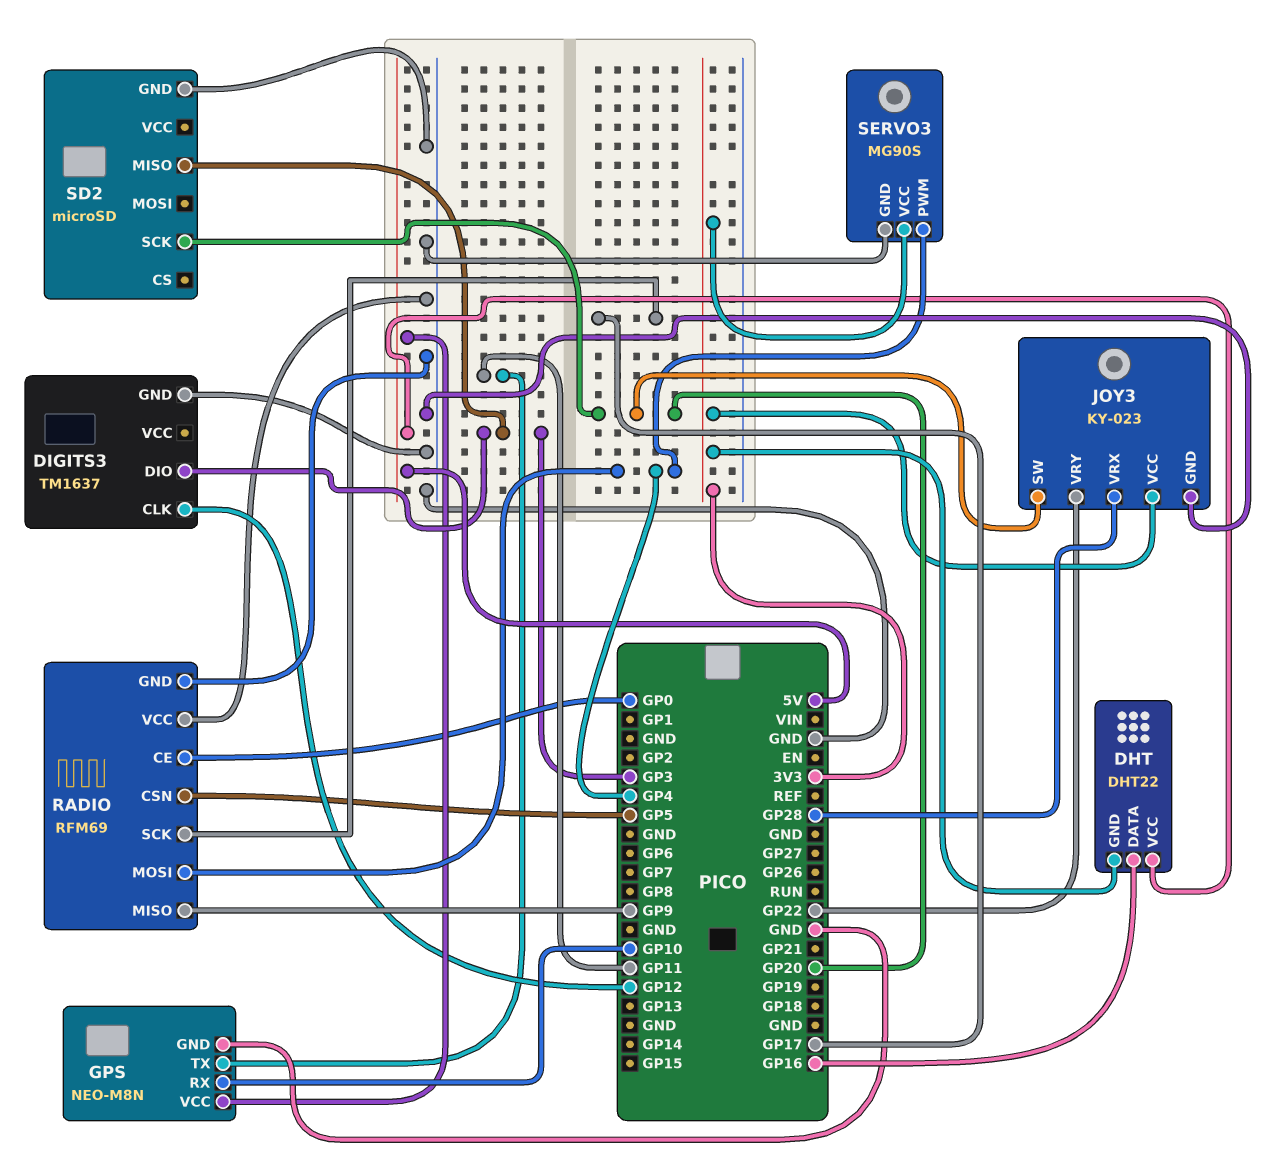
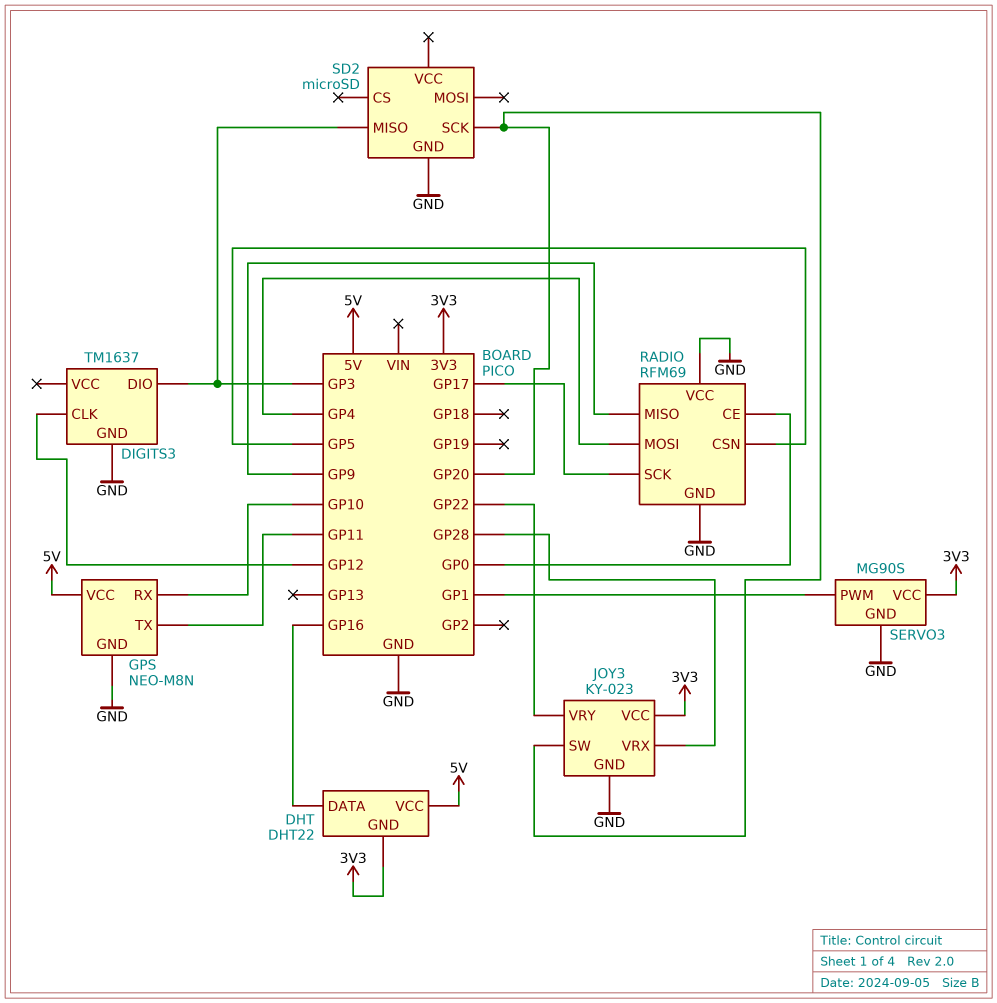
SERVO3 pin PWM: GP4 -> GP1

